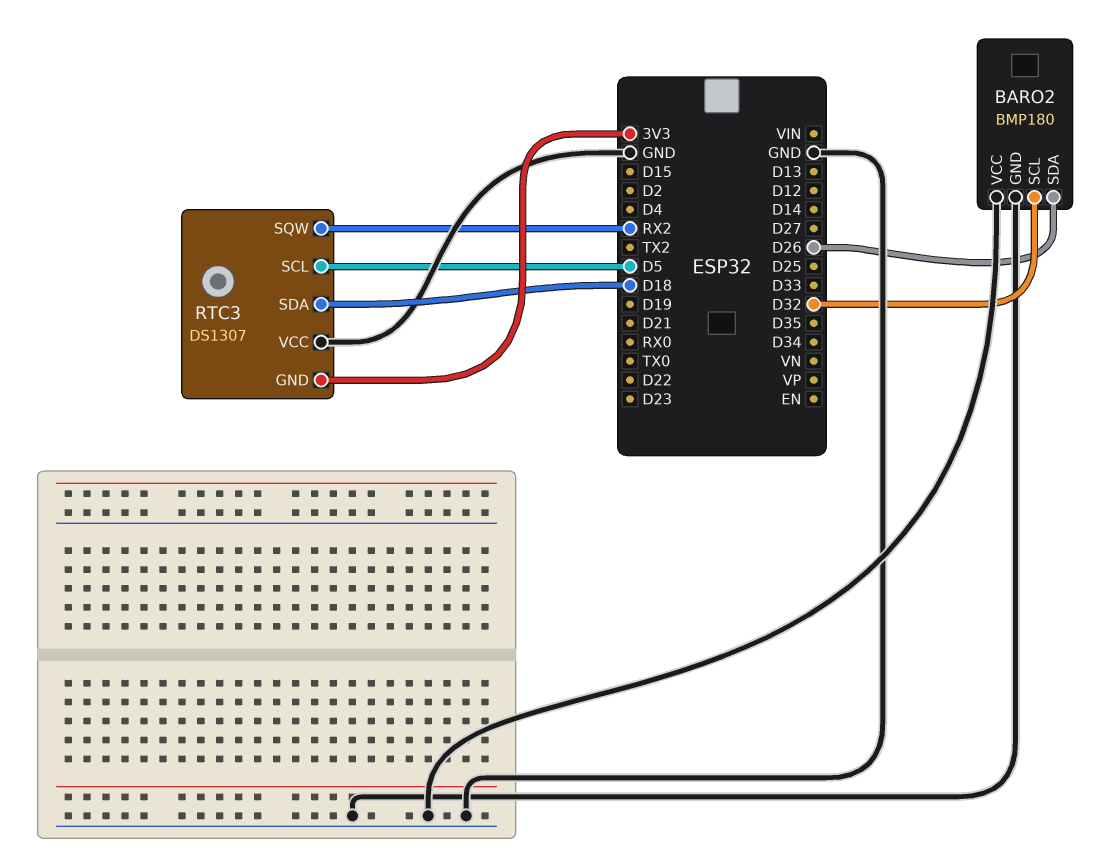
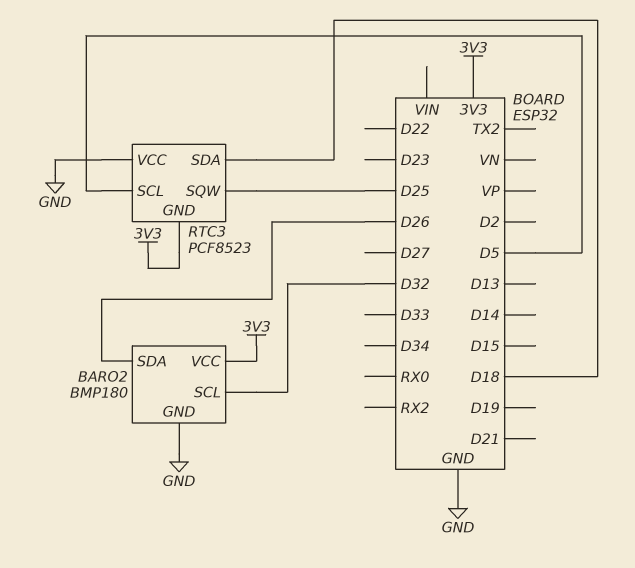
BARO2 pin VCC: GND -> 3V3
RTC3: DS1307 -> PCF8523
RTC3 pin SQW: RX2 -> D25

